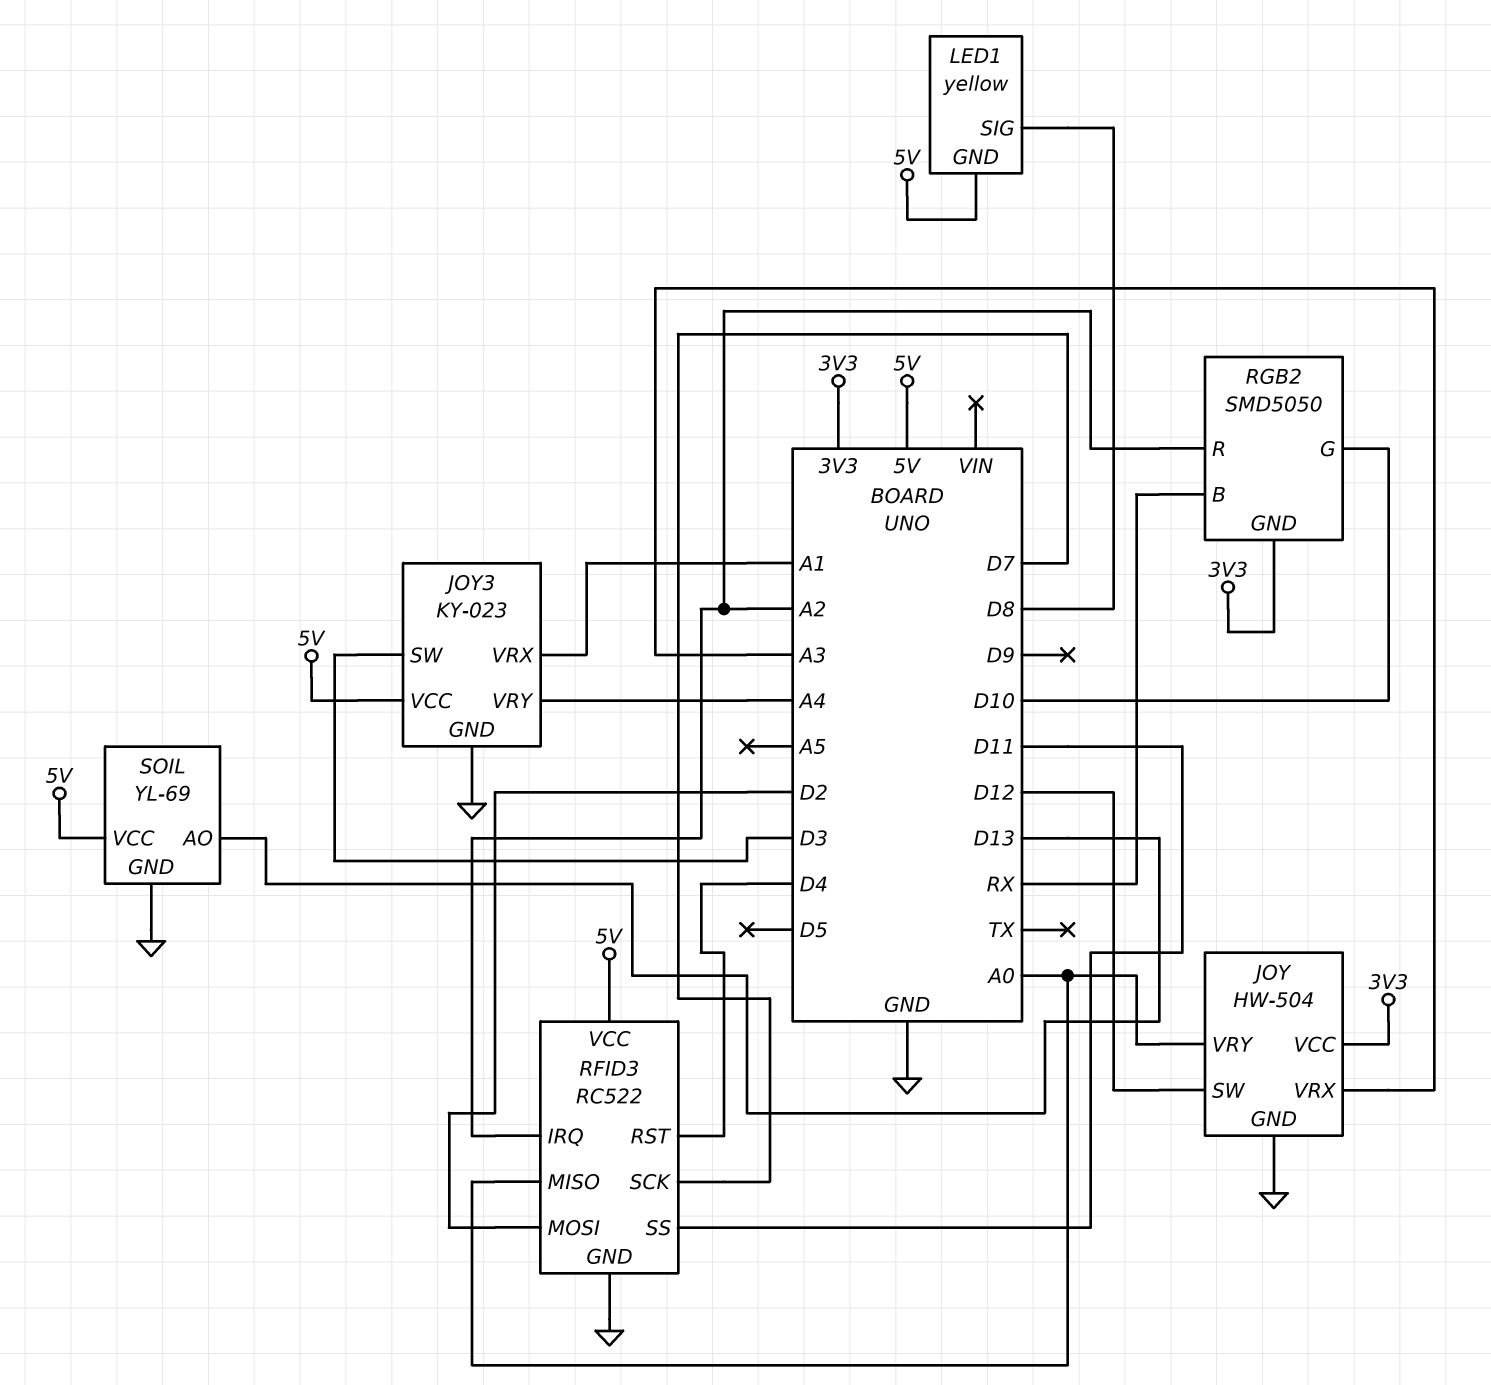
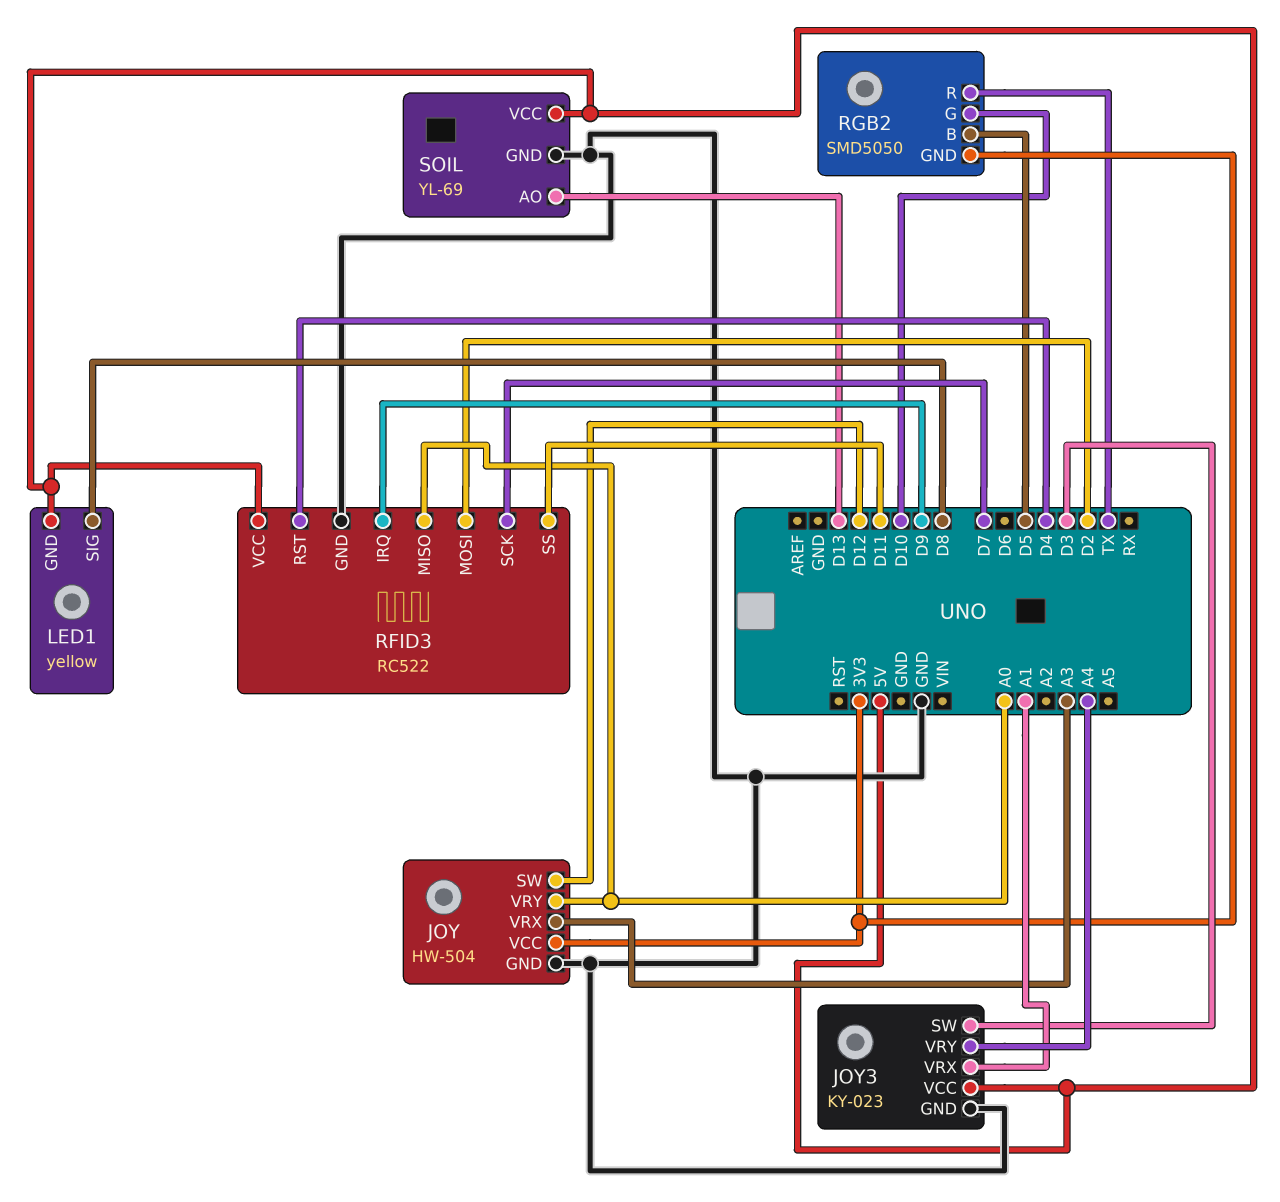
RFID3 pin IRQ: A2 -> D9
RGB2 pin B: RX -> D5
RGB2 pin R: A2 -> TX

